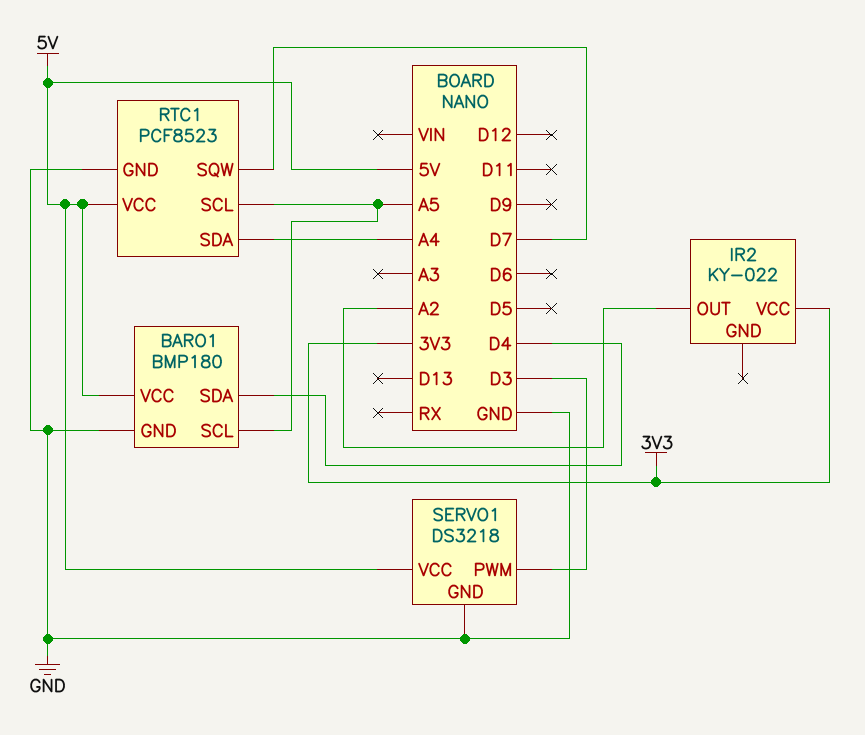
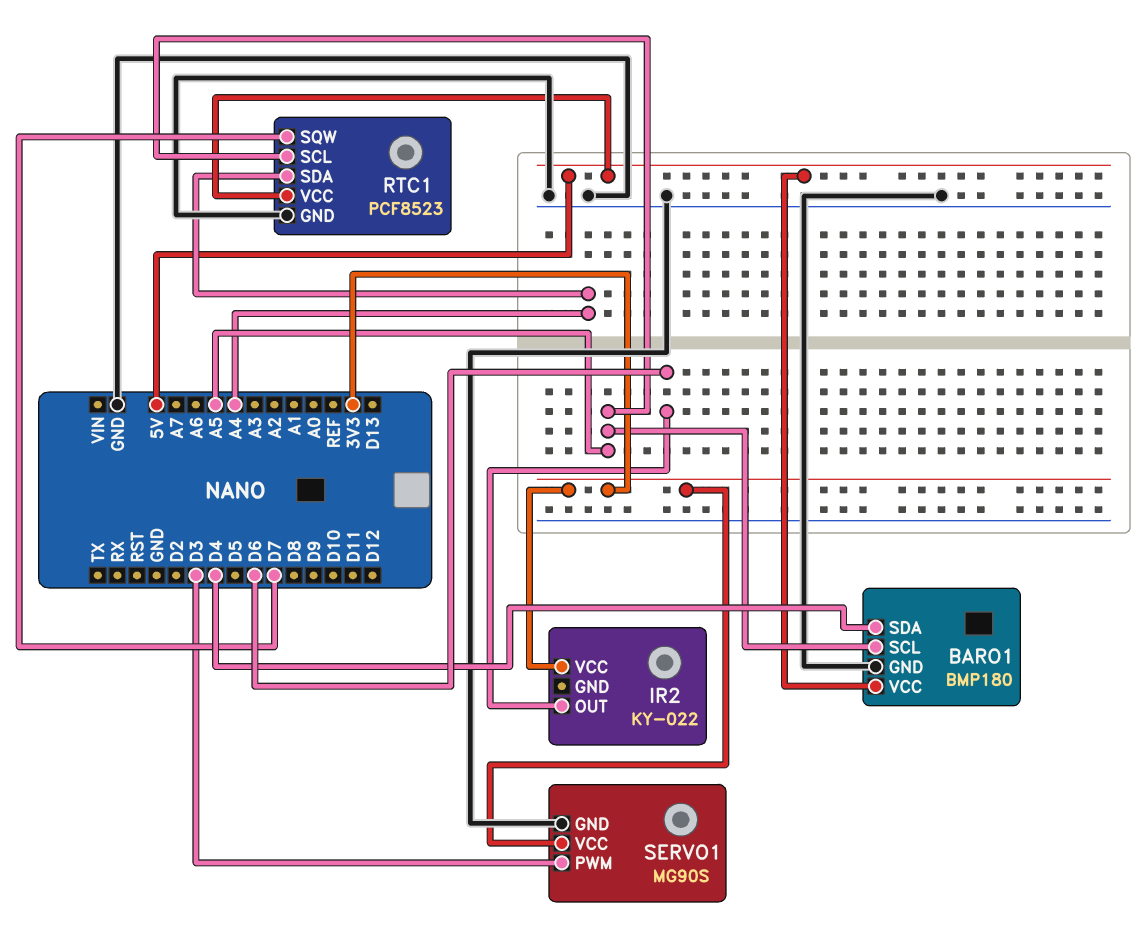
IR2 pin OUT: A2 -> D6
SERVO1: DS3218 -> MG90S
SERVO1 pin VCC: 5V -> 3V3

